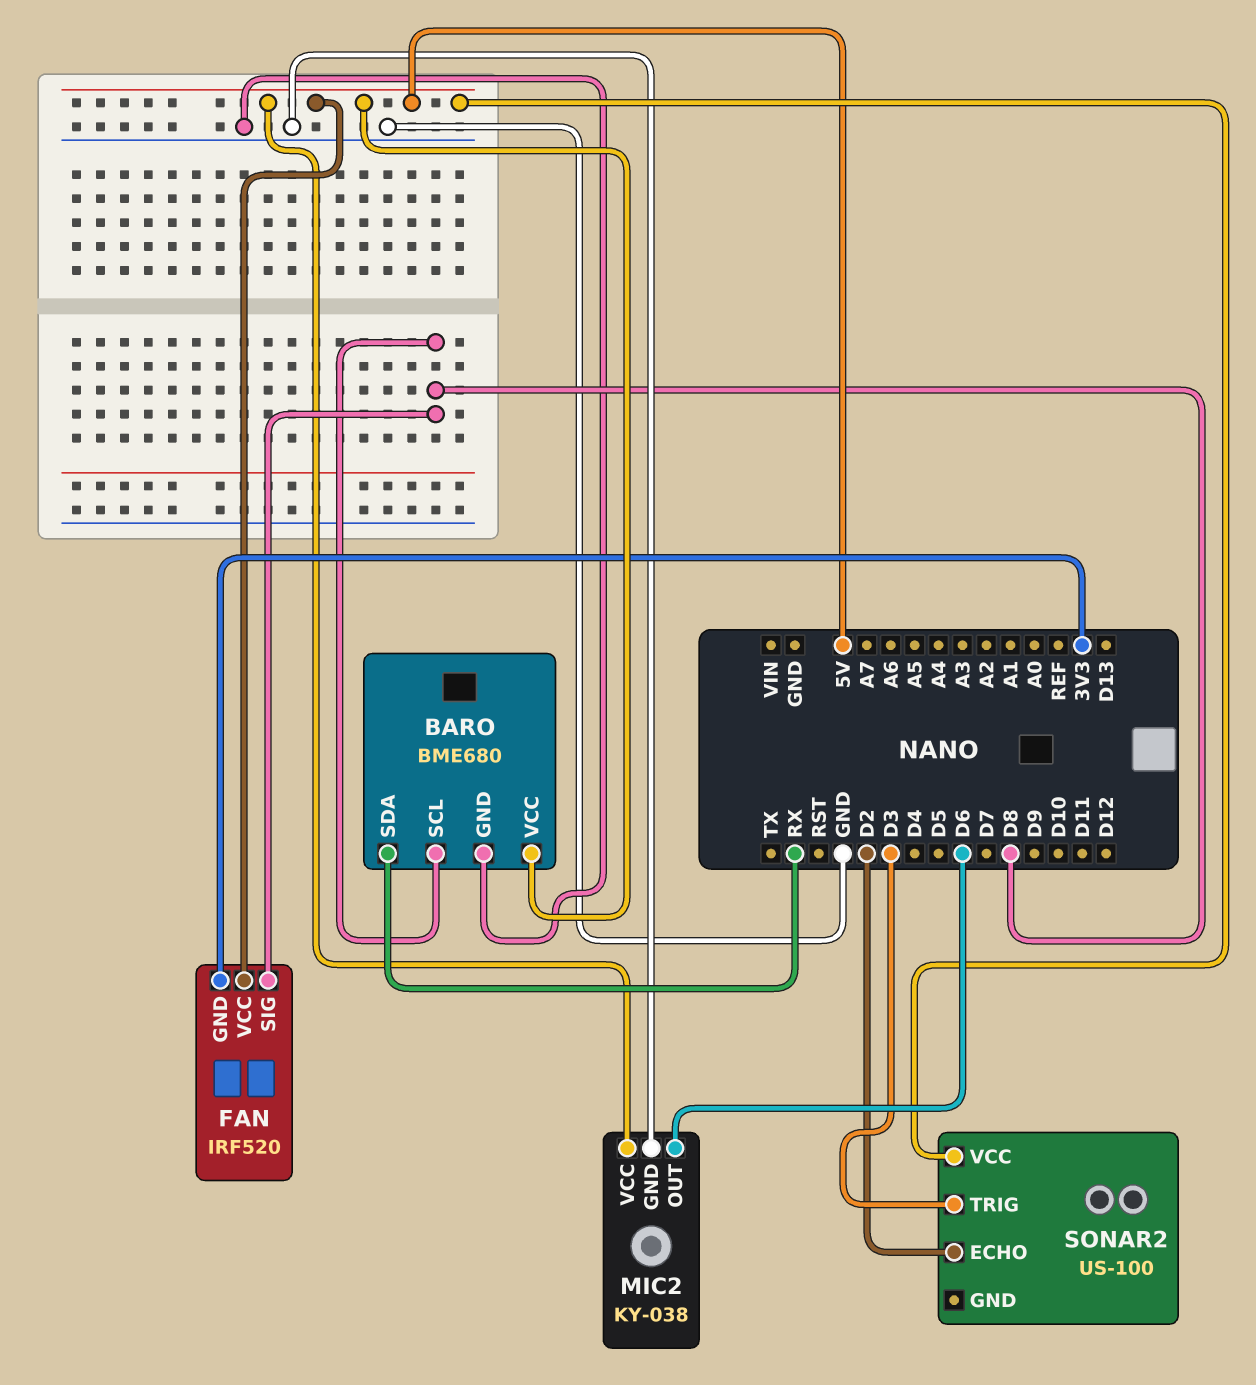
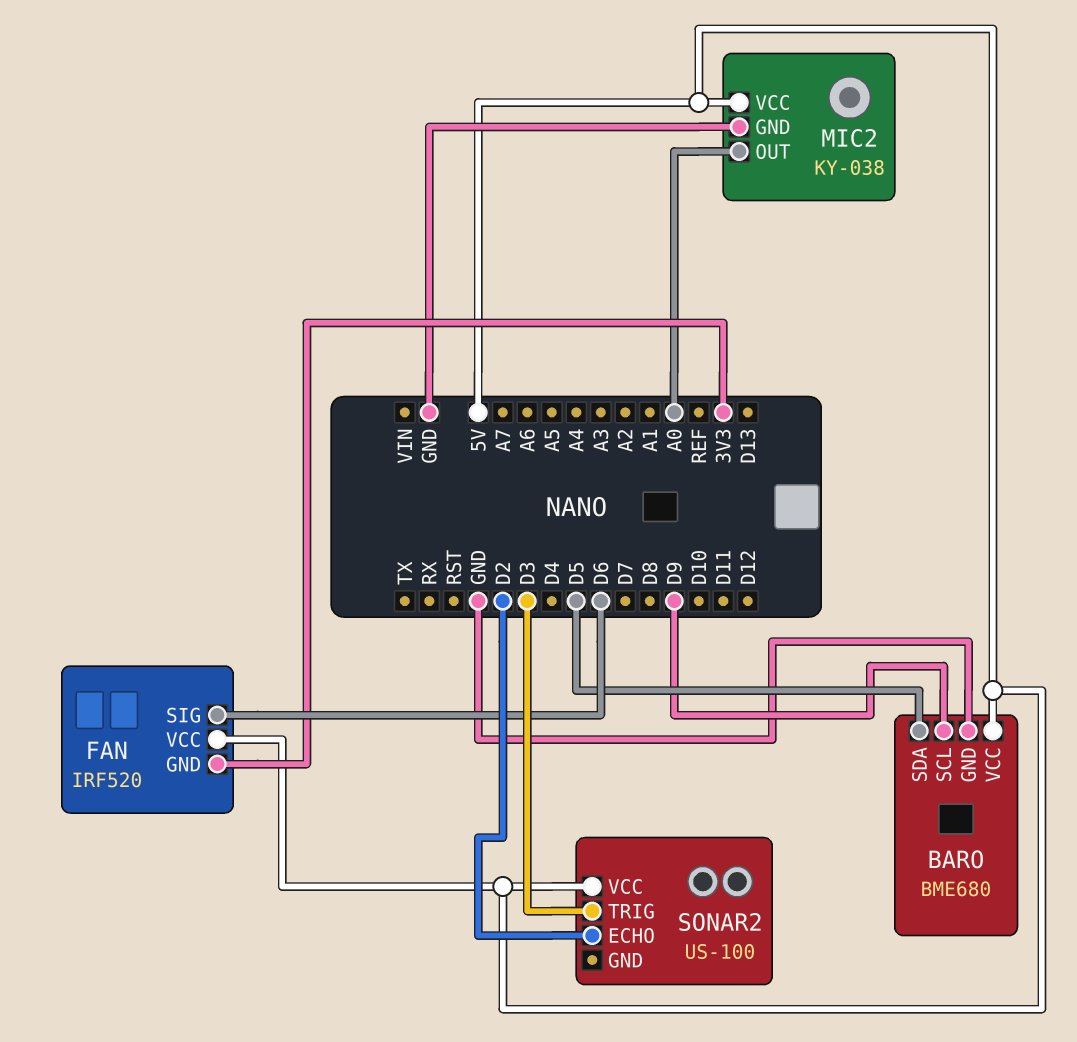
BARO pin SCL: D8 -> D9
BARO pin SDA: RX -> D5
FAN pin SIG: D8 -> D6
MIC2 pin OUT: D6 -> A0

